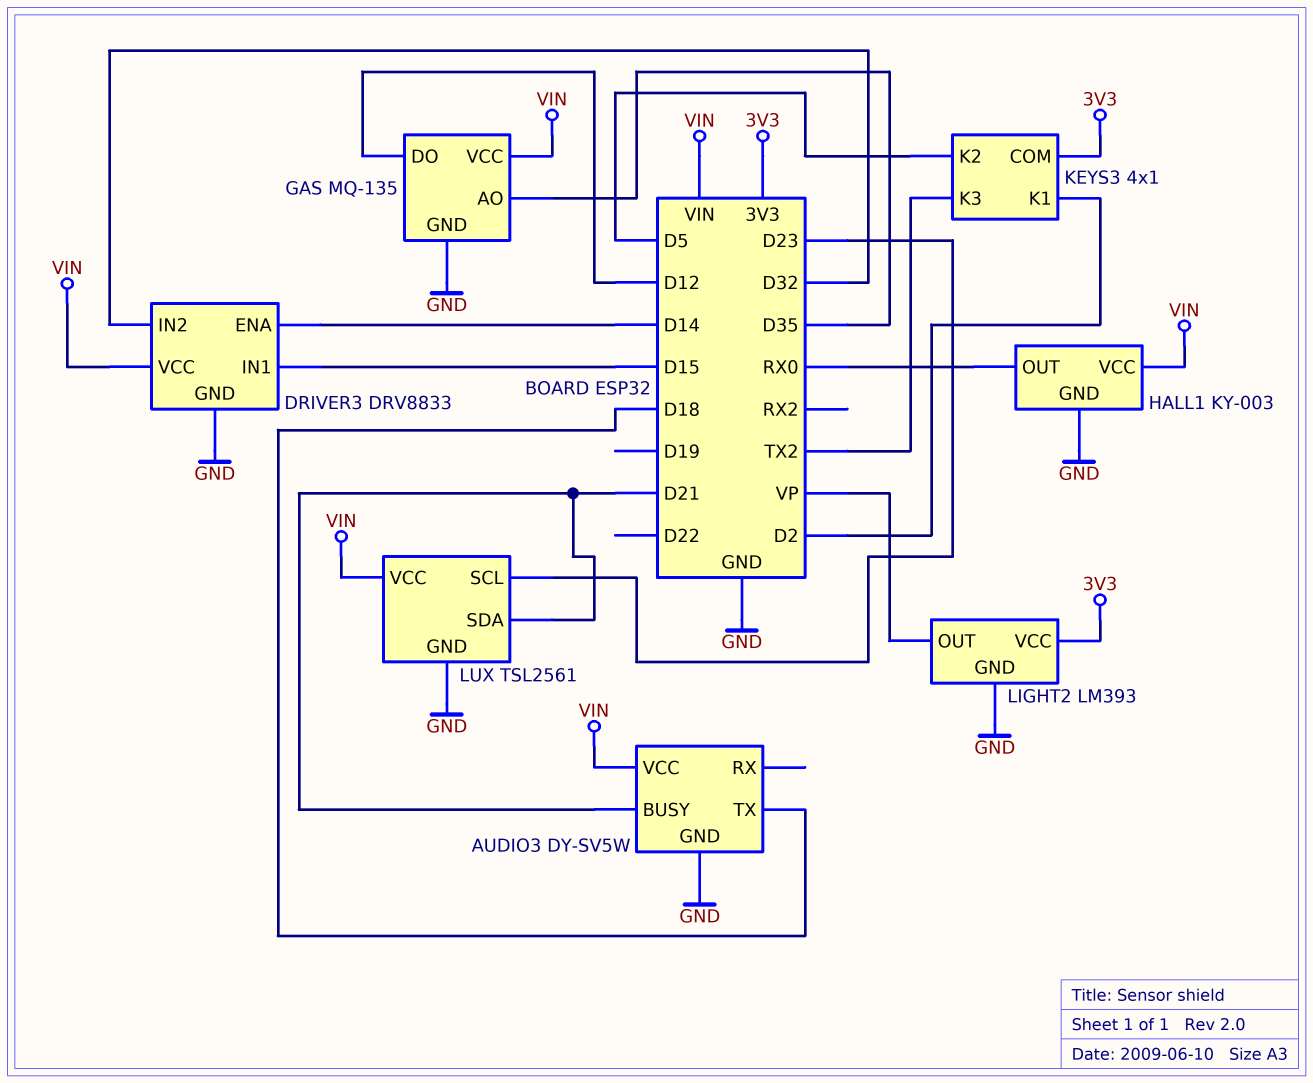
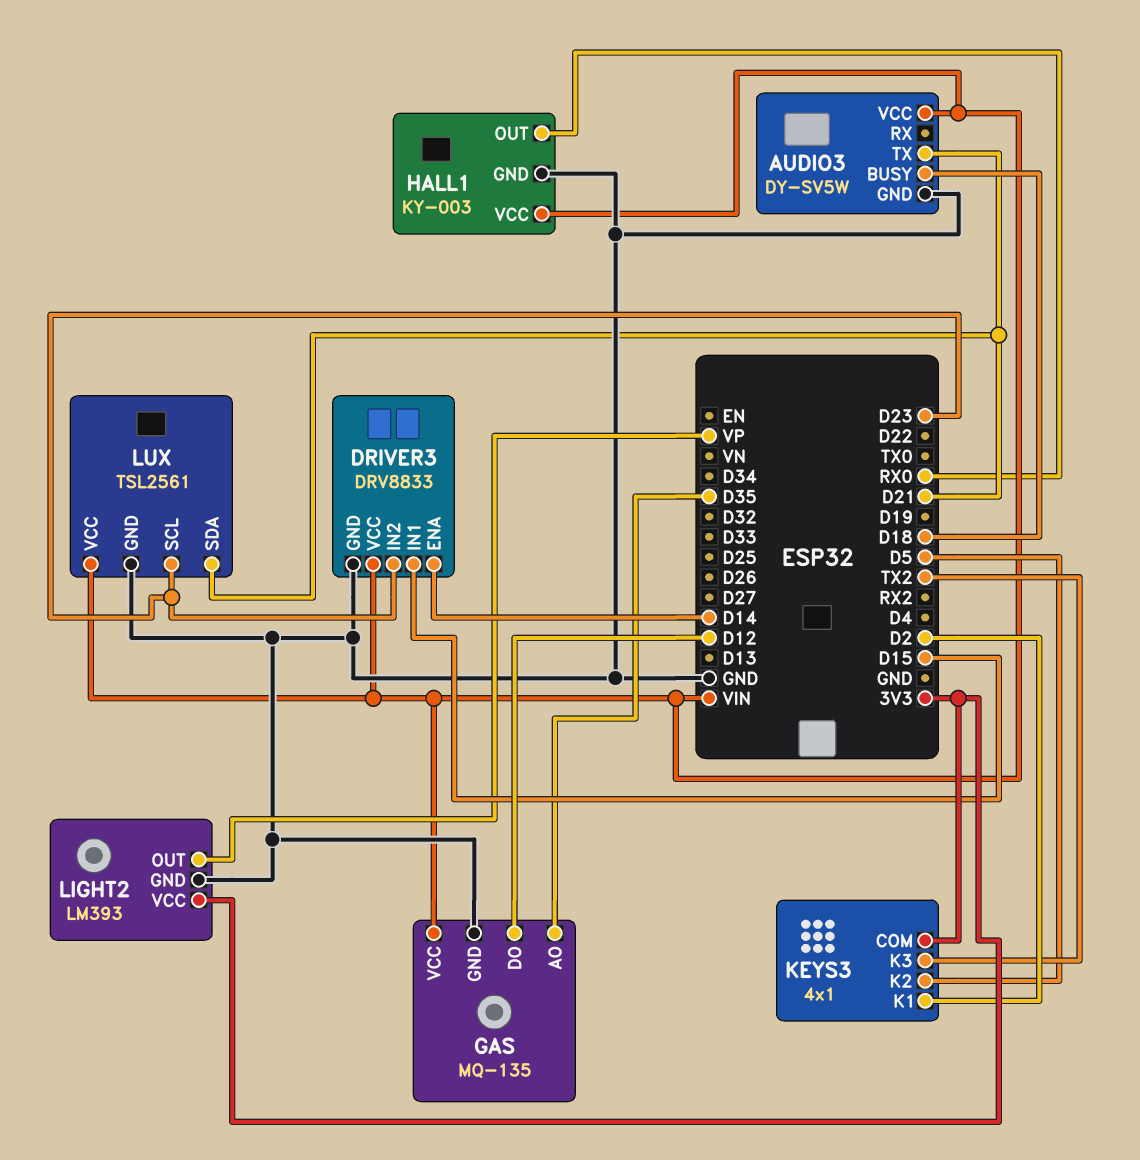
AUDIO3 pin BUSY: D21 -> D18
AUDIO3 pin TX: D18 -> D21
DRIVER3 pin IN2: D32 -> D23

